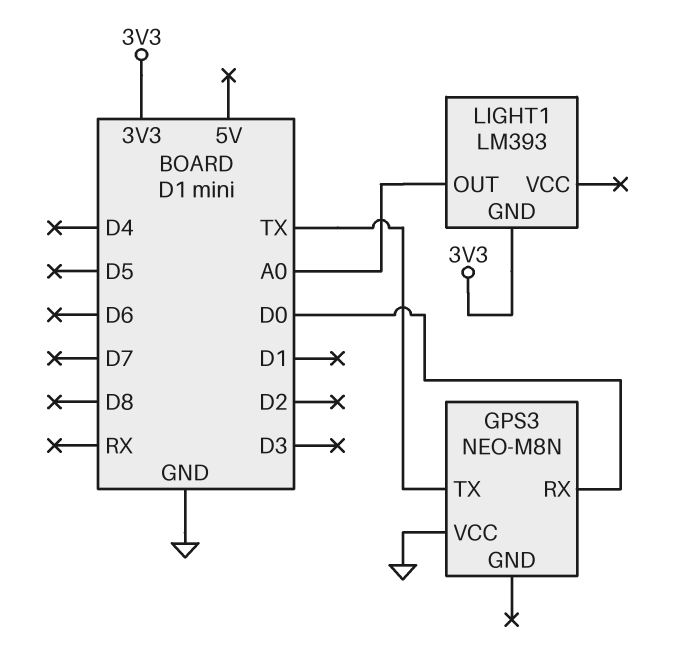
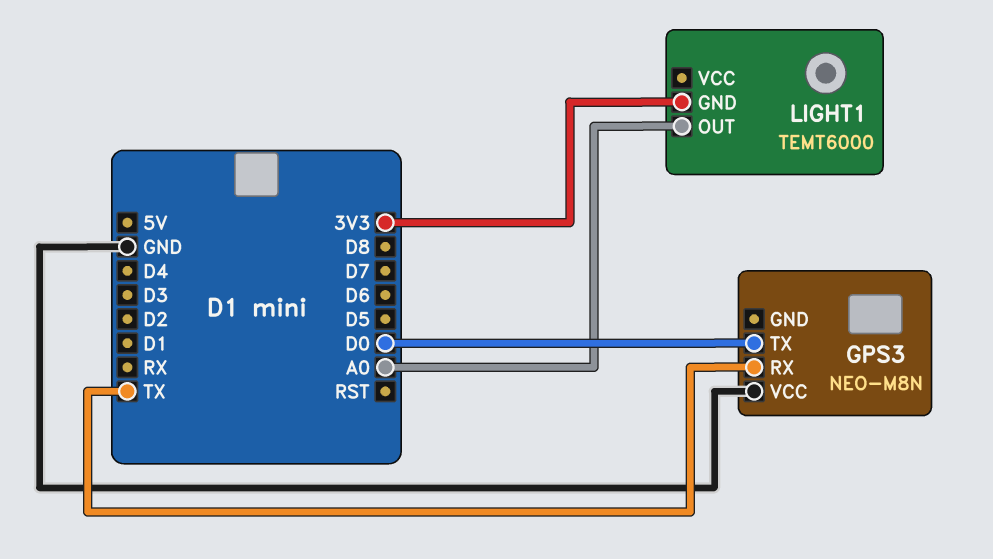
GPS3 pin RX: D0 -> TX
GPS3 pin TX: TX -> D0
LIGHT1: LM393 -> TEMT6000

